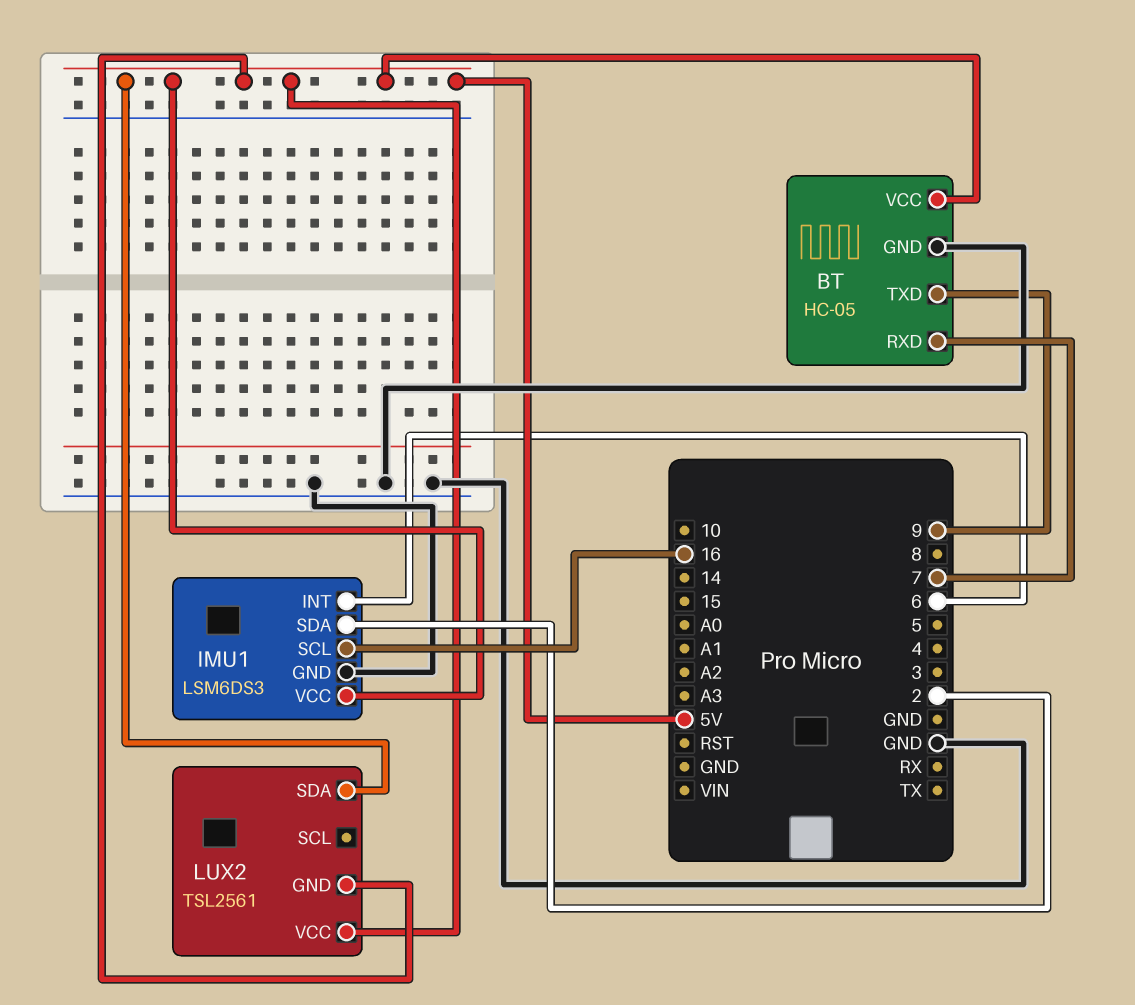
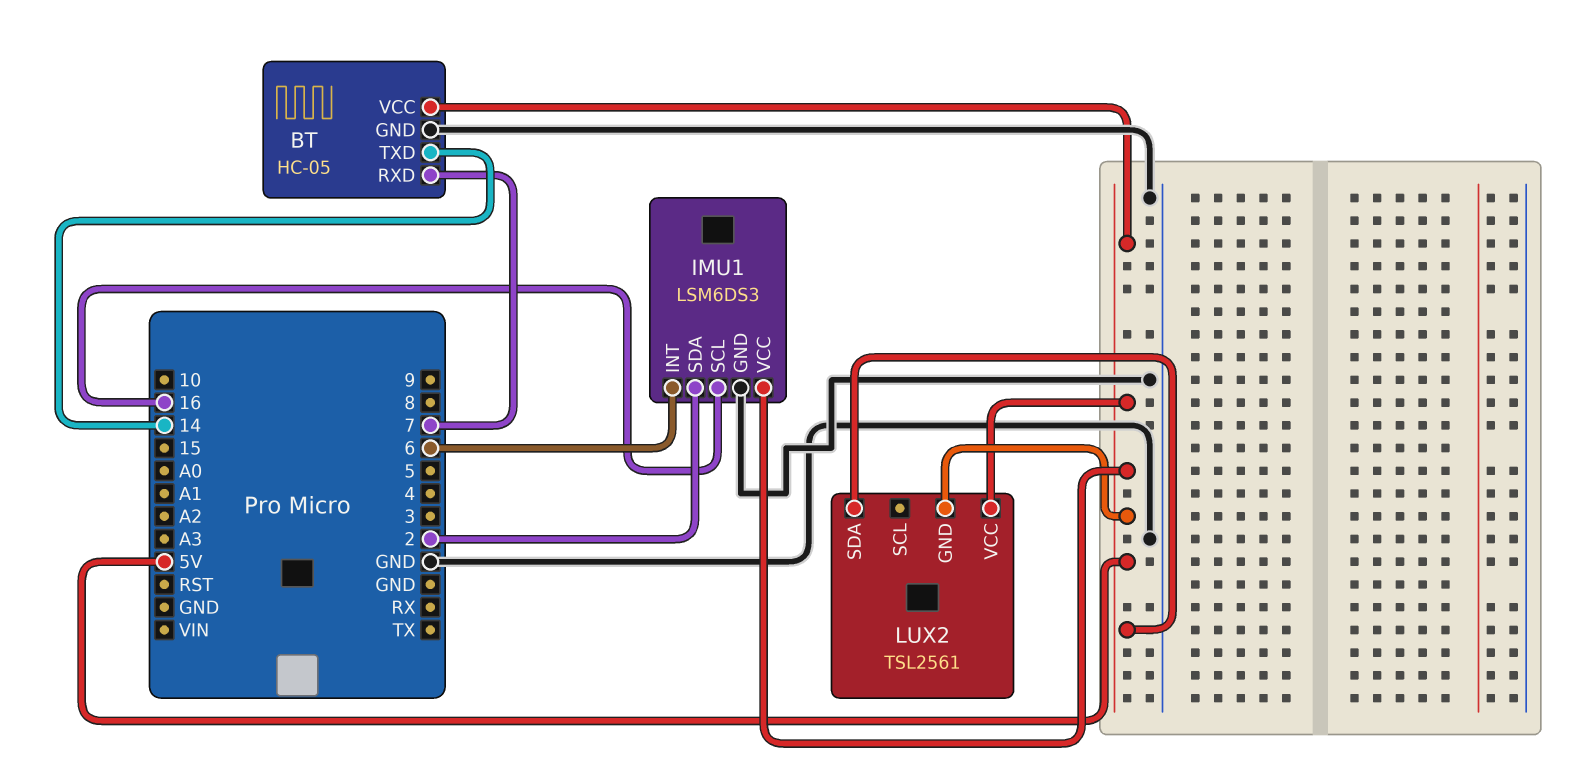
BT pin TXD: 9 -> 14

